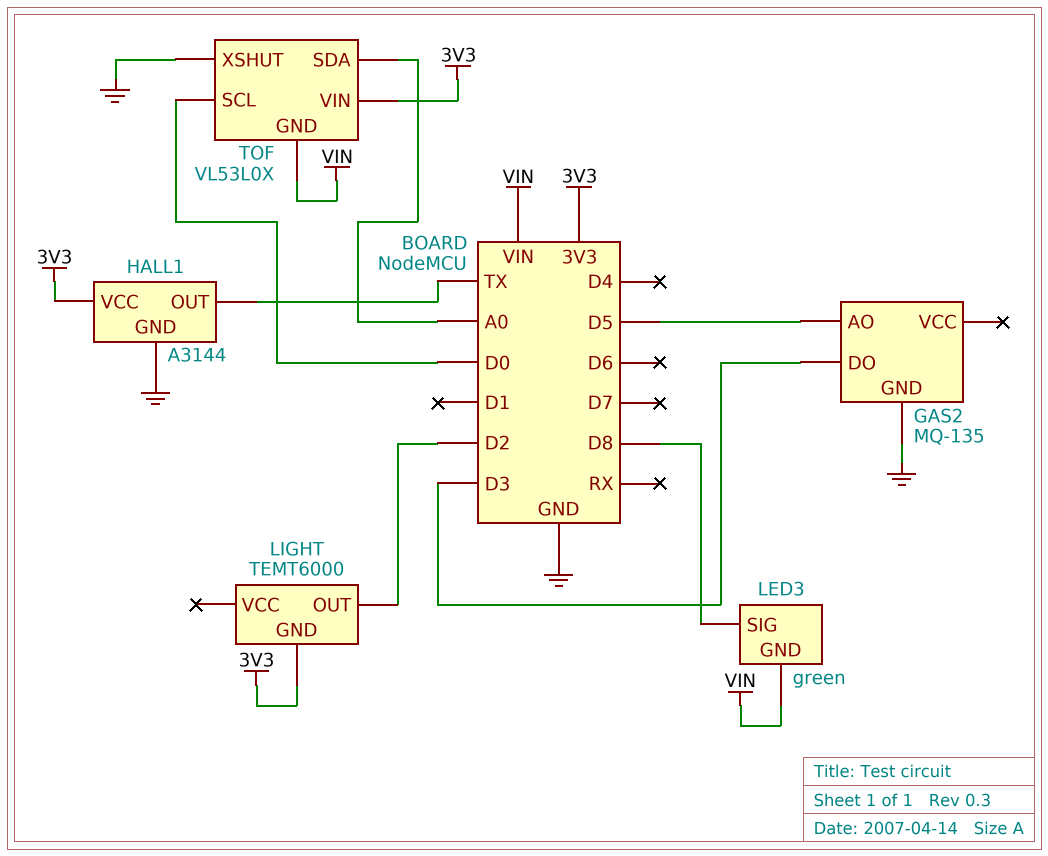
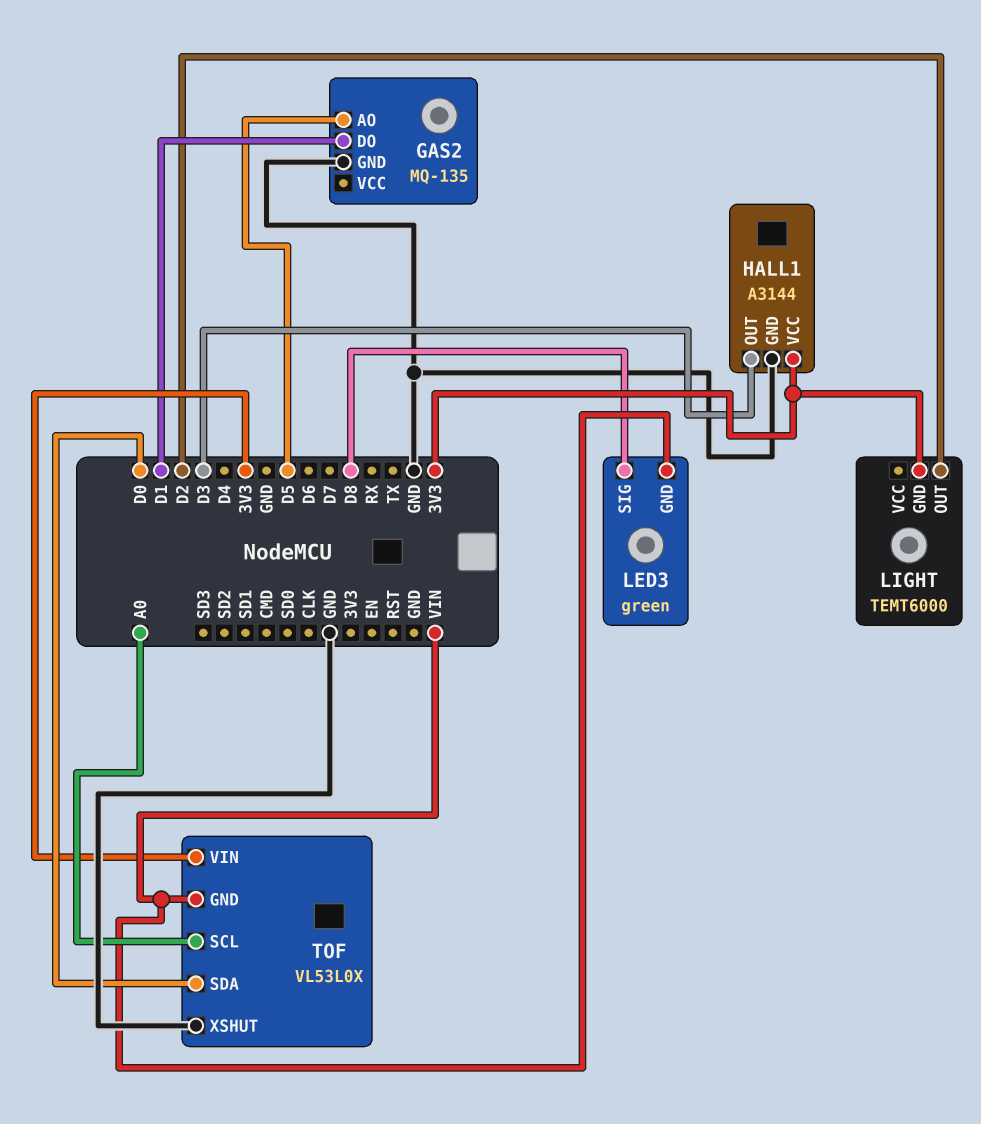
GAS2 pin DO: D3 -> D1
HALL1 pin OUT: TX -> D3
TOF pin SCL: D0 -> A0
TOF pin SDA: A0 -> D0

